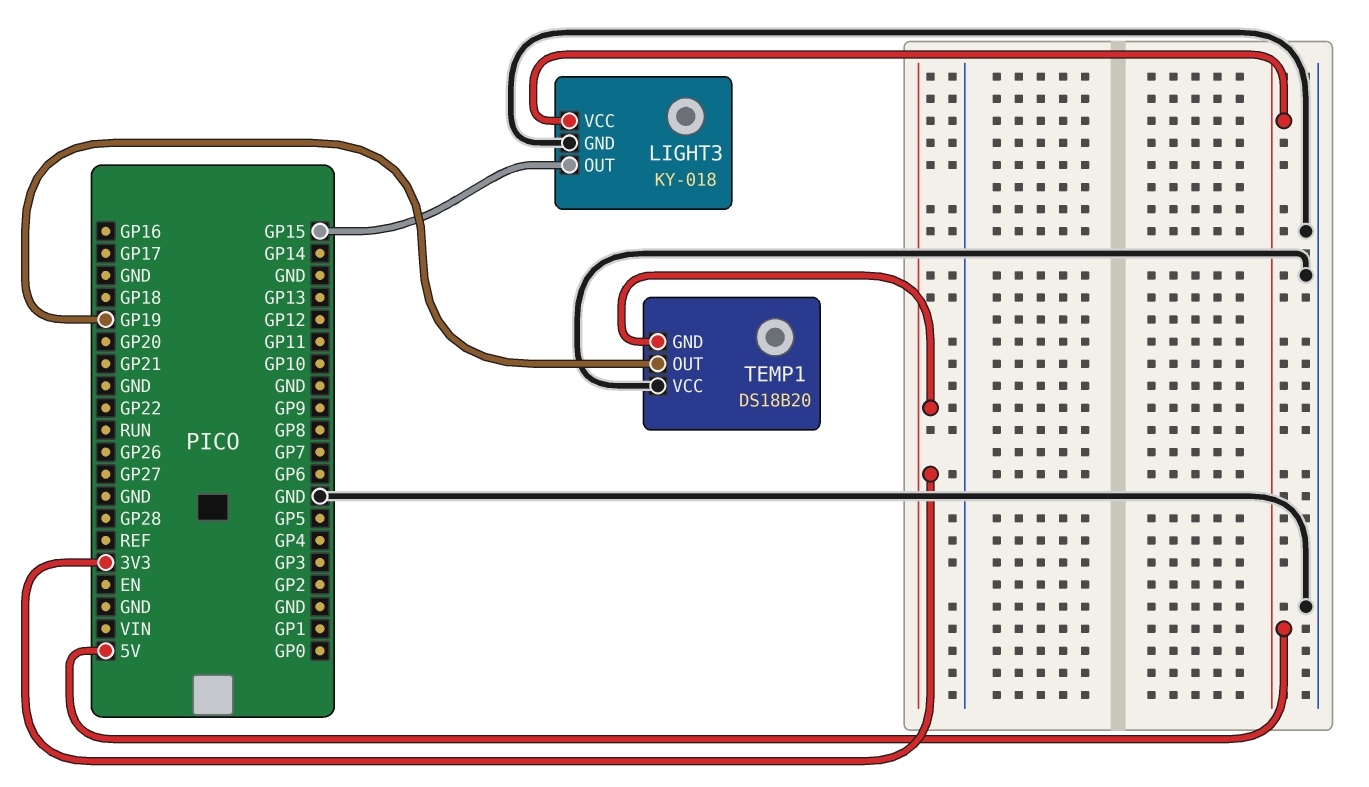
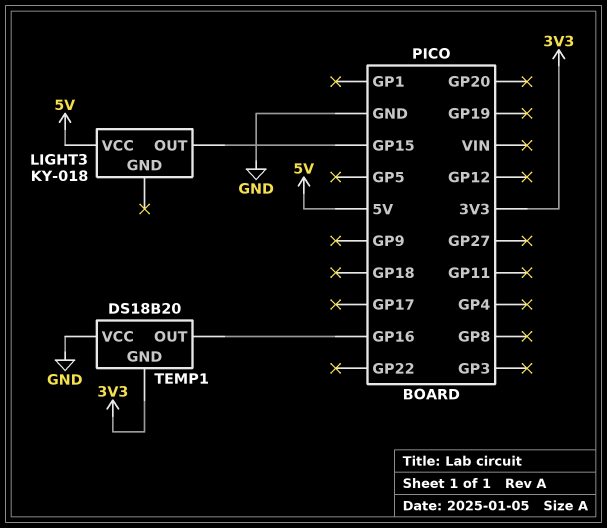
LIGHT3 pin GND: GND -> none
TEMP1 pin OUT: GP19 -> GP16

